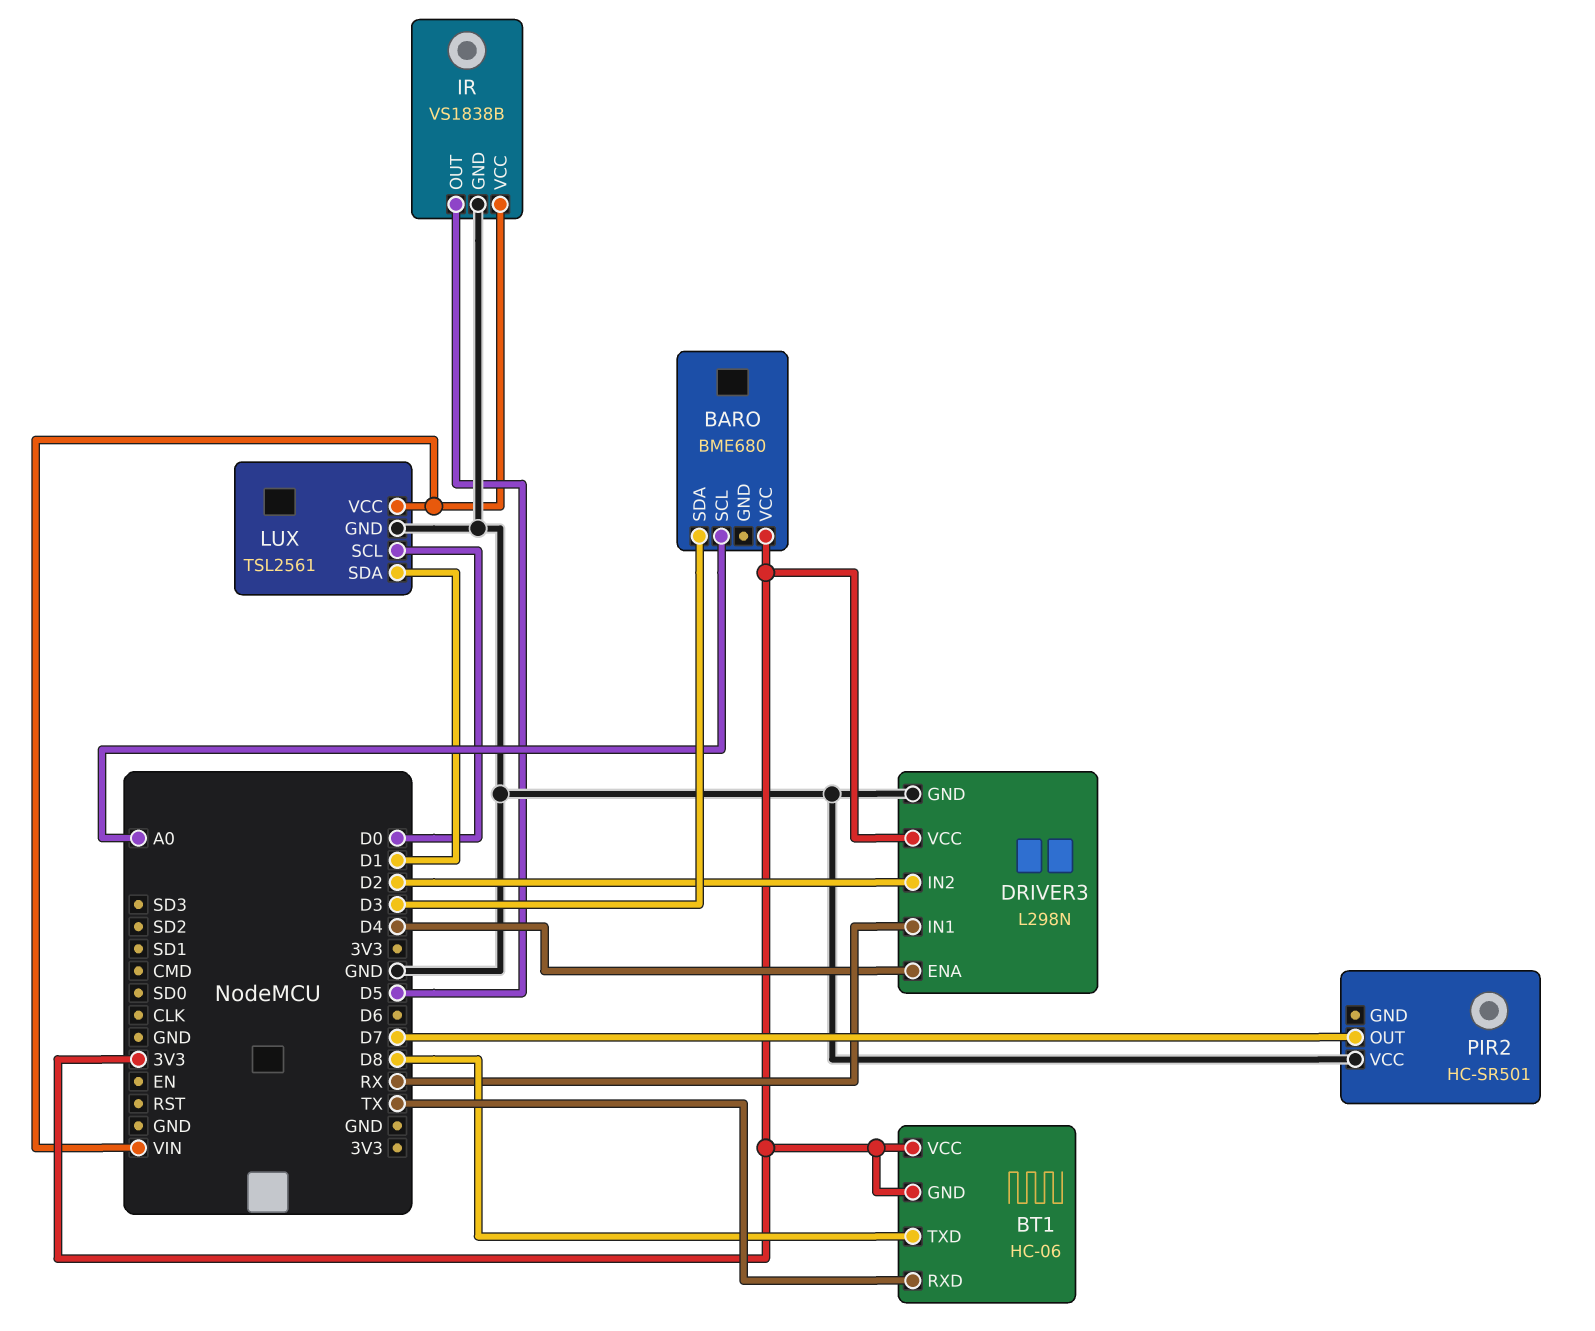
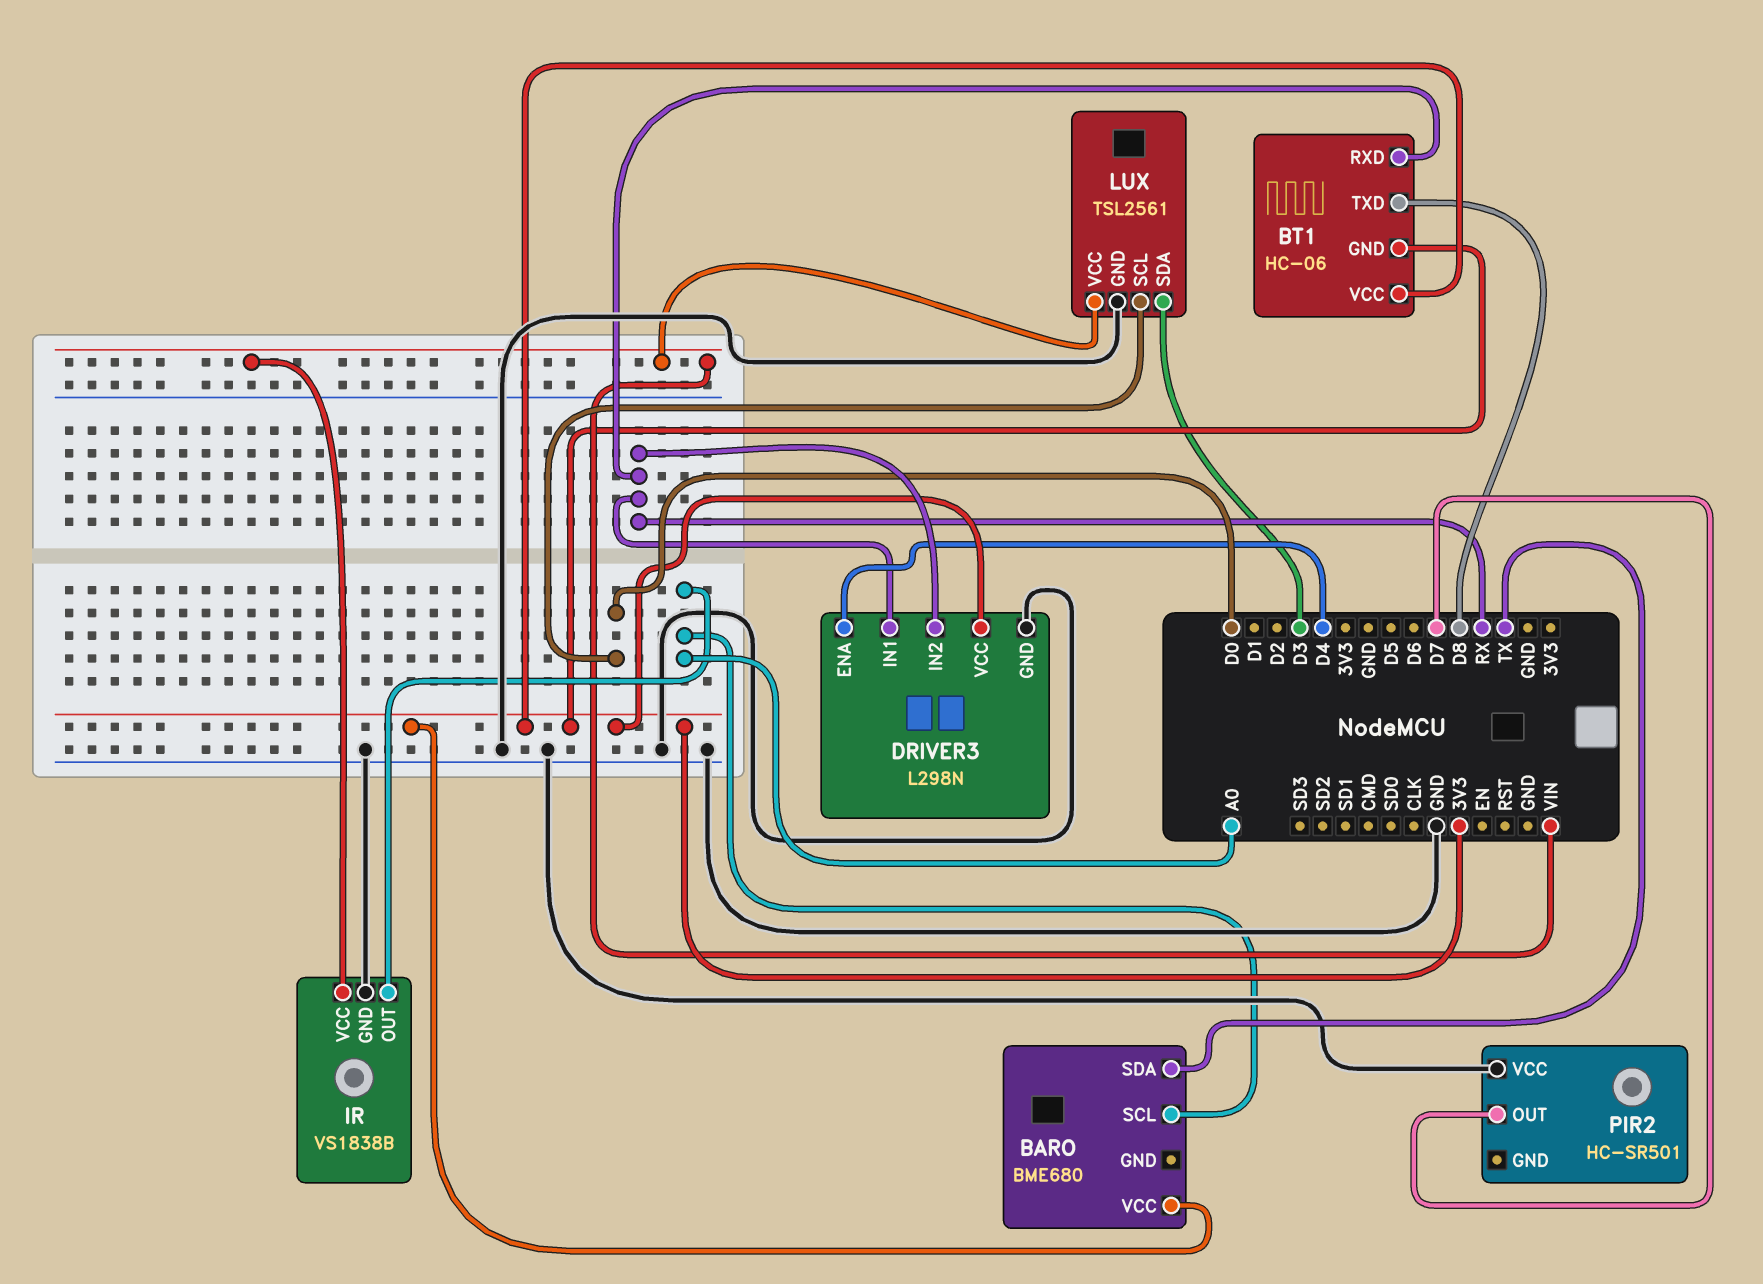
BARO pin SDA: D3 -> TX
BT1 pin RXD: TX -> RX
DRIVER3 pin IN2: D2 -> RX
IR pin OUT: D5 -> A0
LUX pin SDA: D1 -> D3

